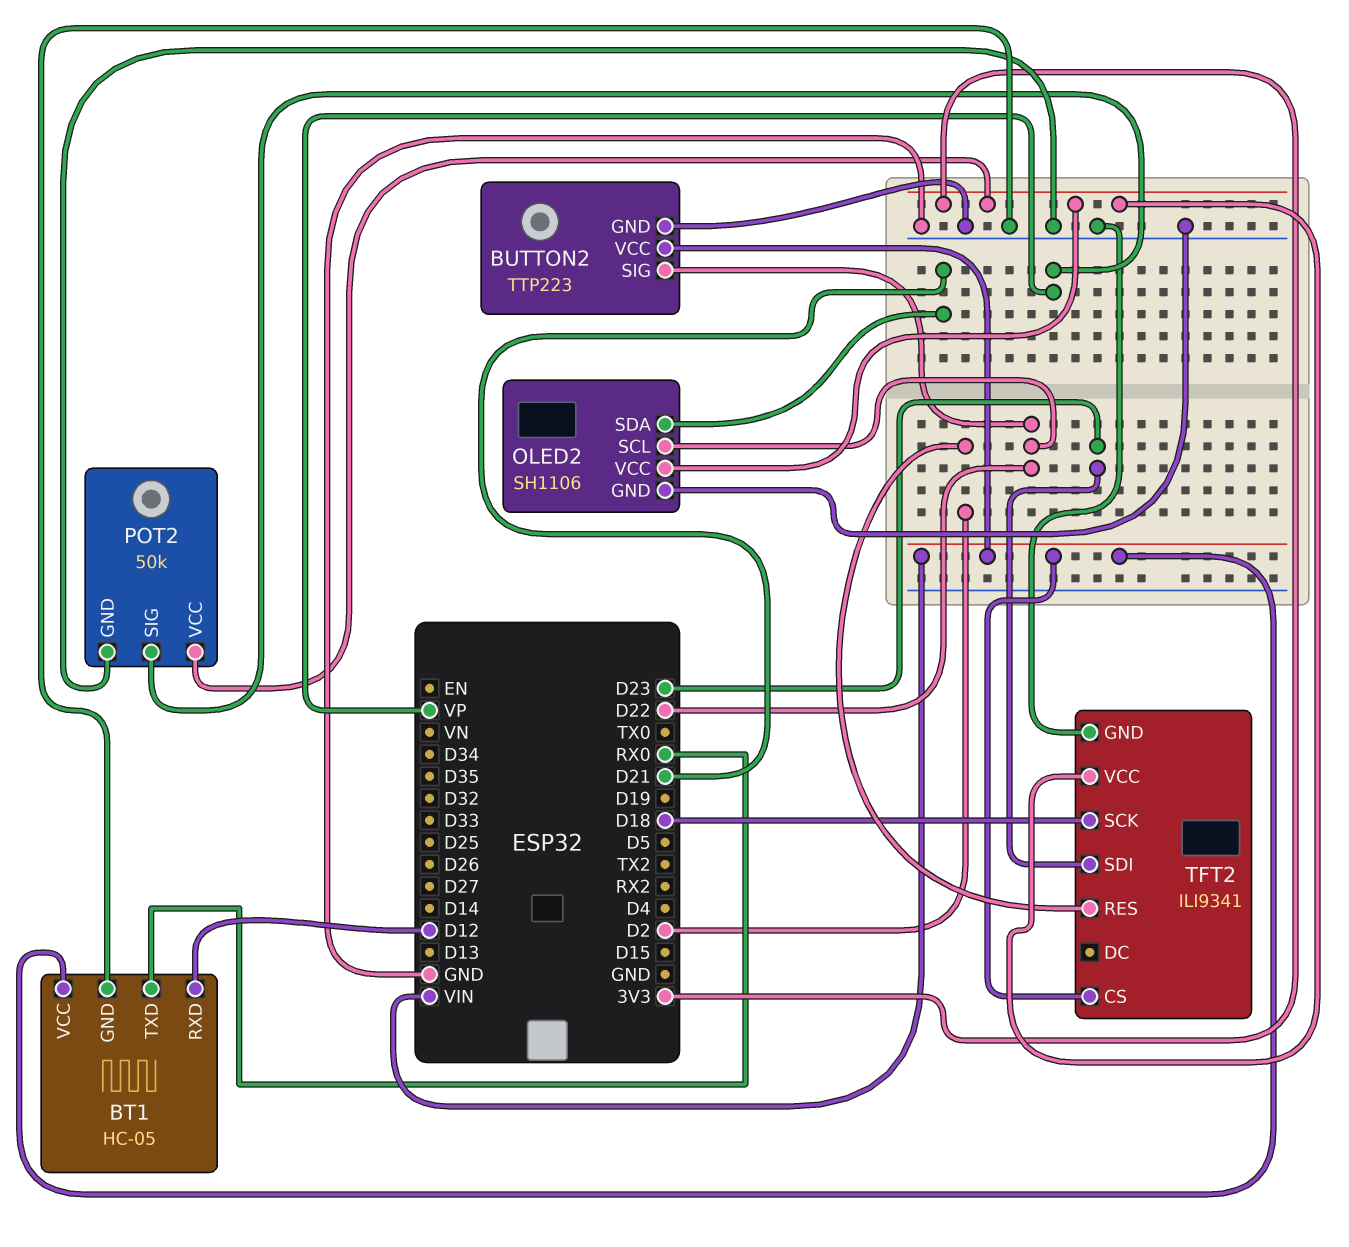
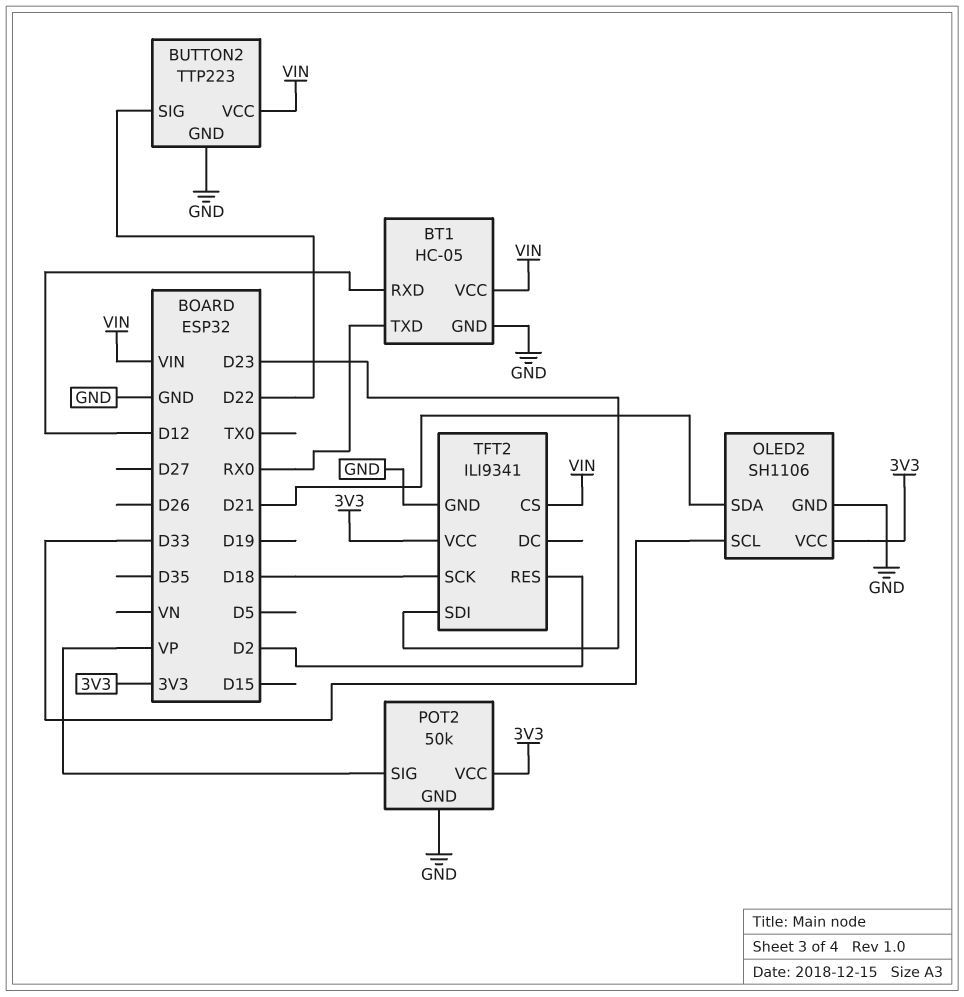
OLED2 pin SCL: D22 -> D33

